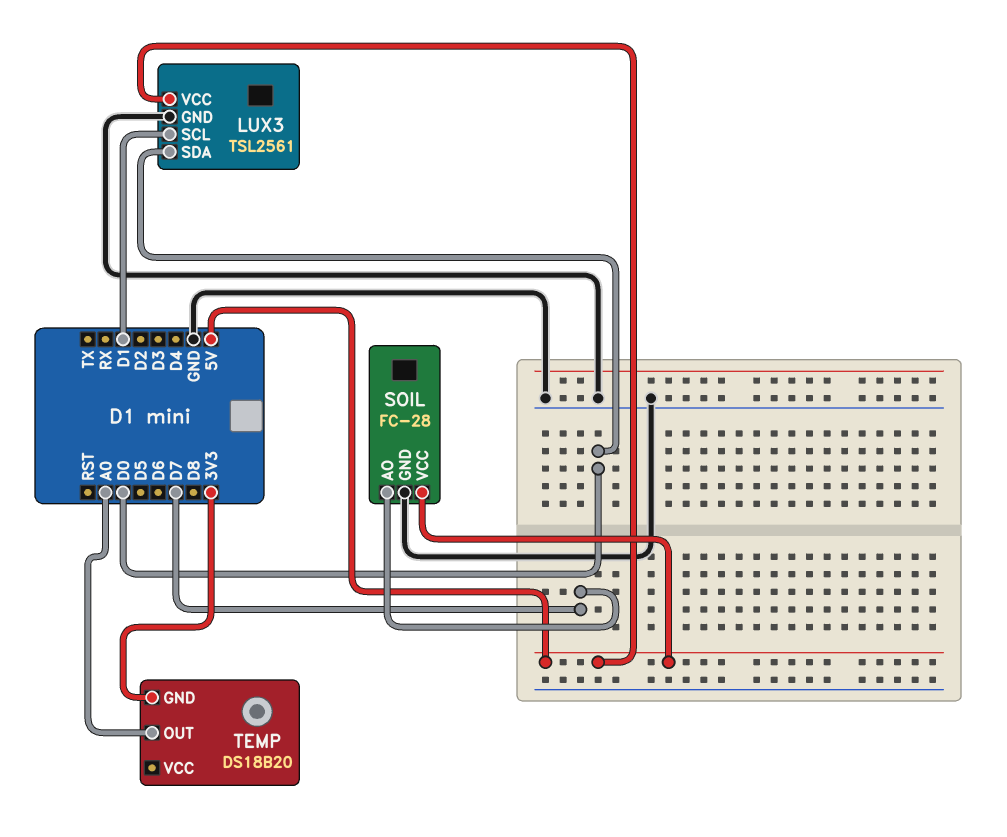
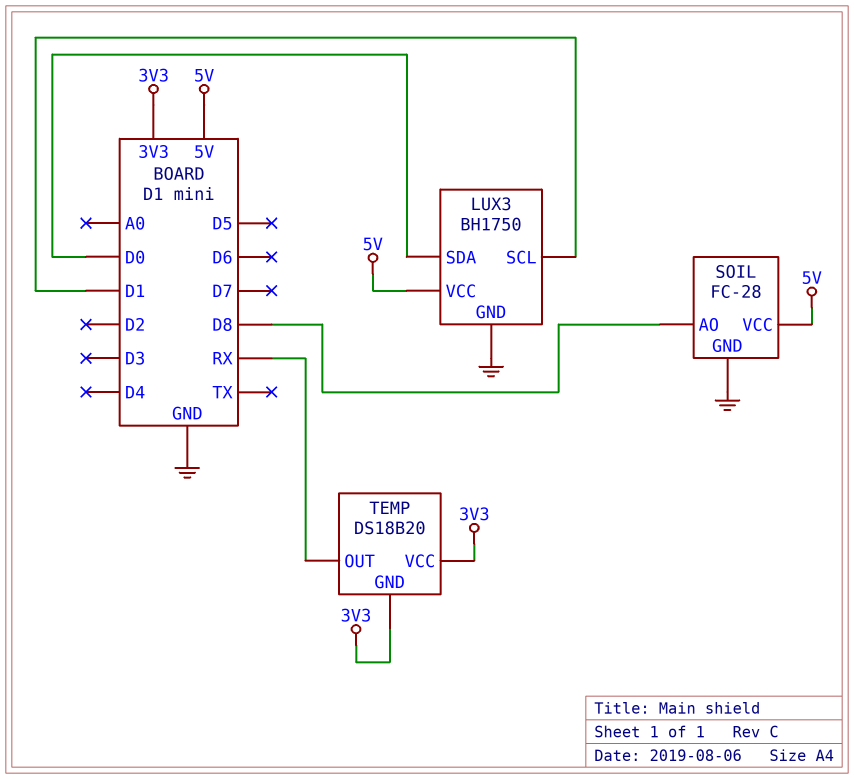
LUX3: TSL2561 -> BH1750
SOIL pin AO: D7 -> D8
TEMP pin OUT: A0 -> RX
TEMP pin VCC: none -> 3V3

